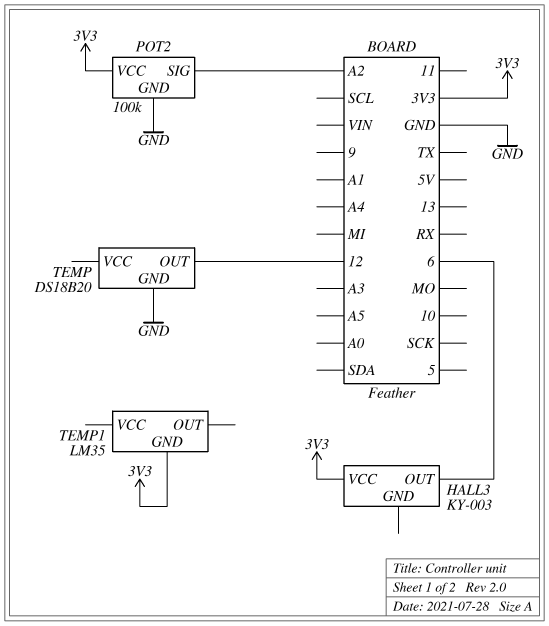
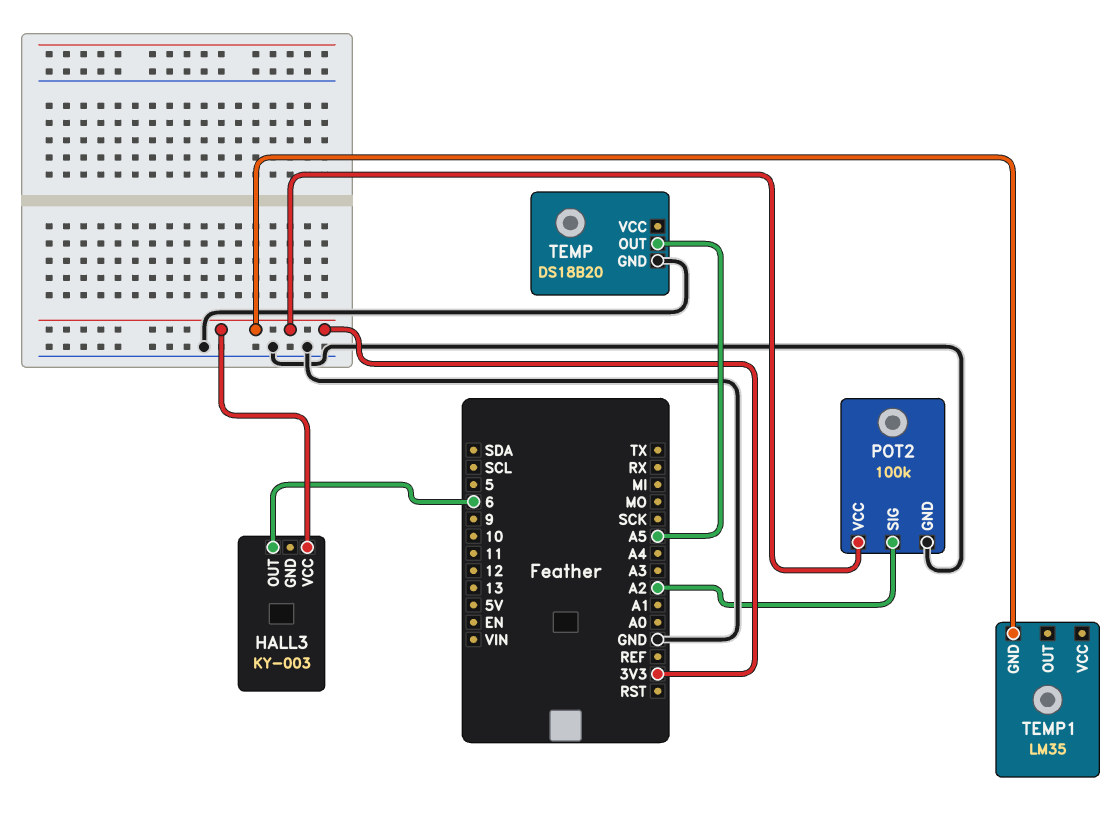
TEMP pin OUT: 12 -> A5

